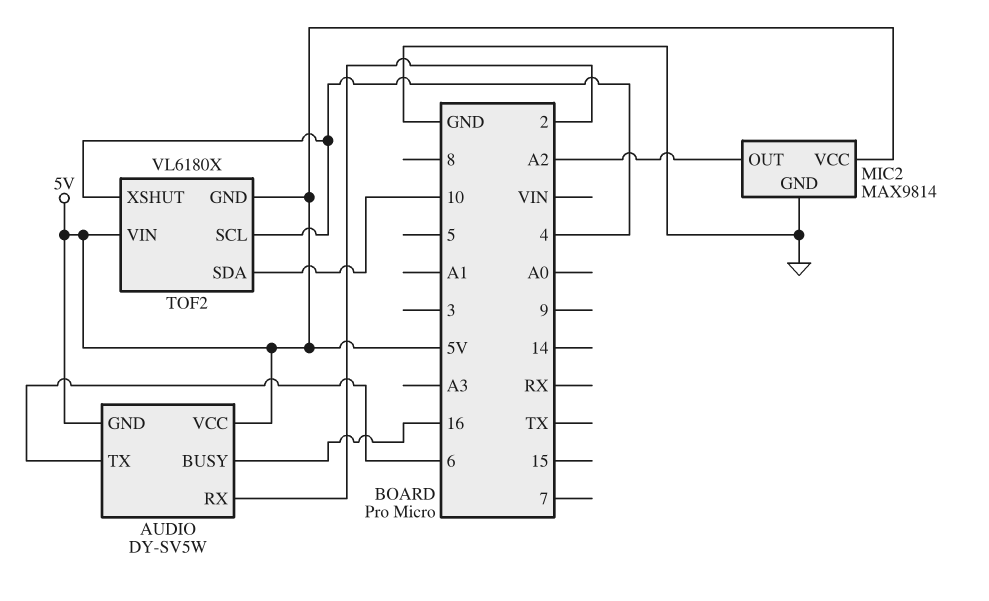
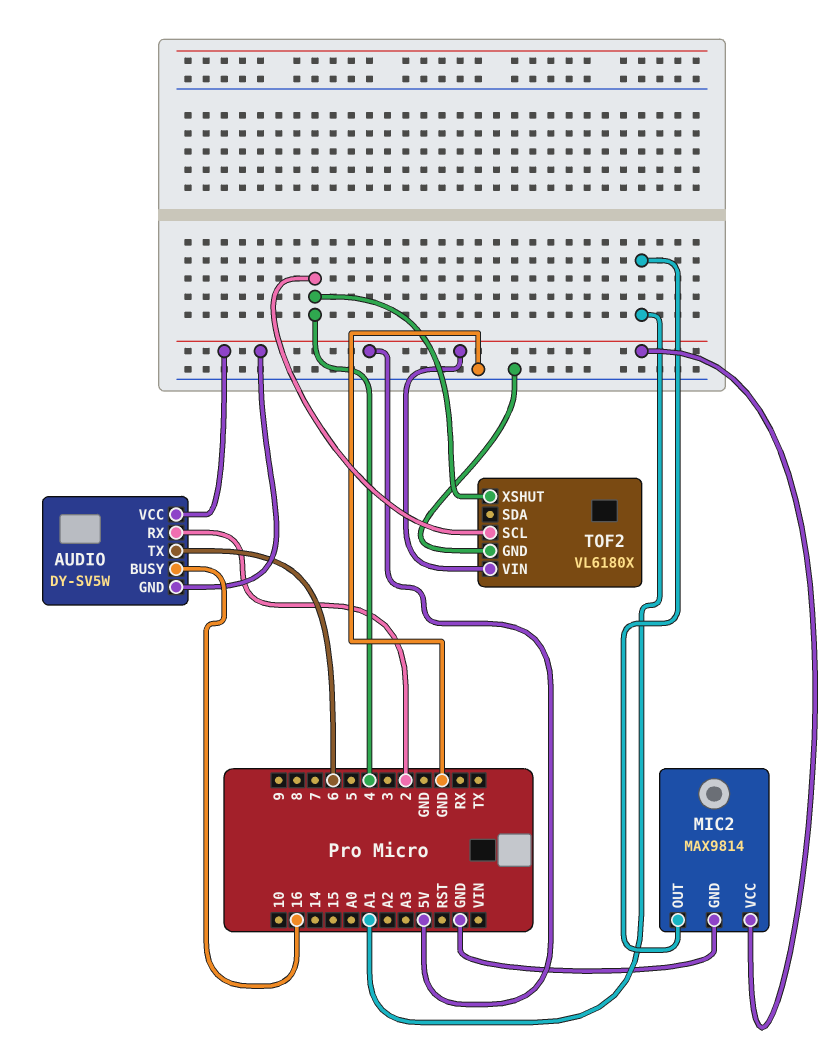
MIC2 pin OUT: A2 -> A1
TOF2 pin GND: 5V -> GND
TOF2 pin SDA: 10 -> none

